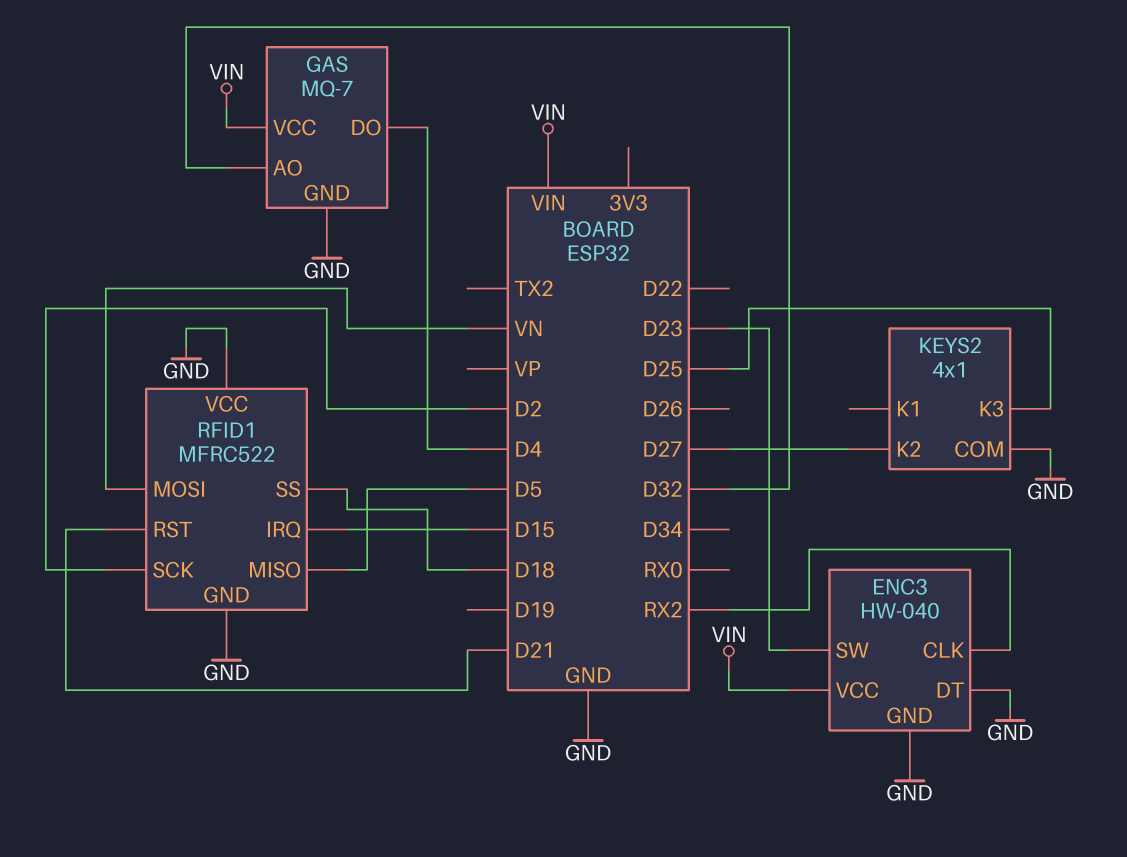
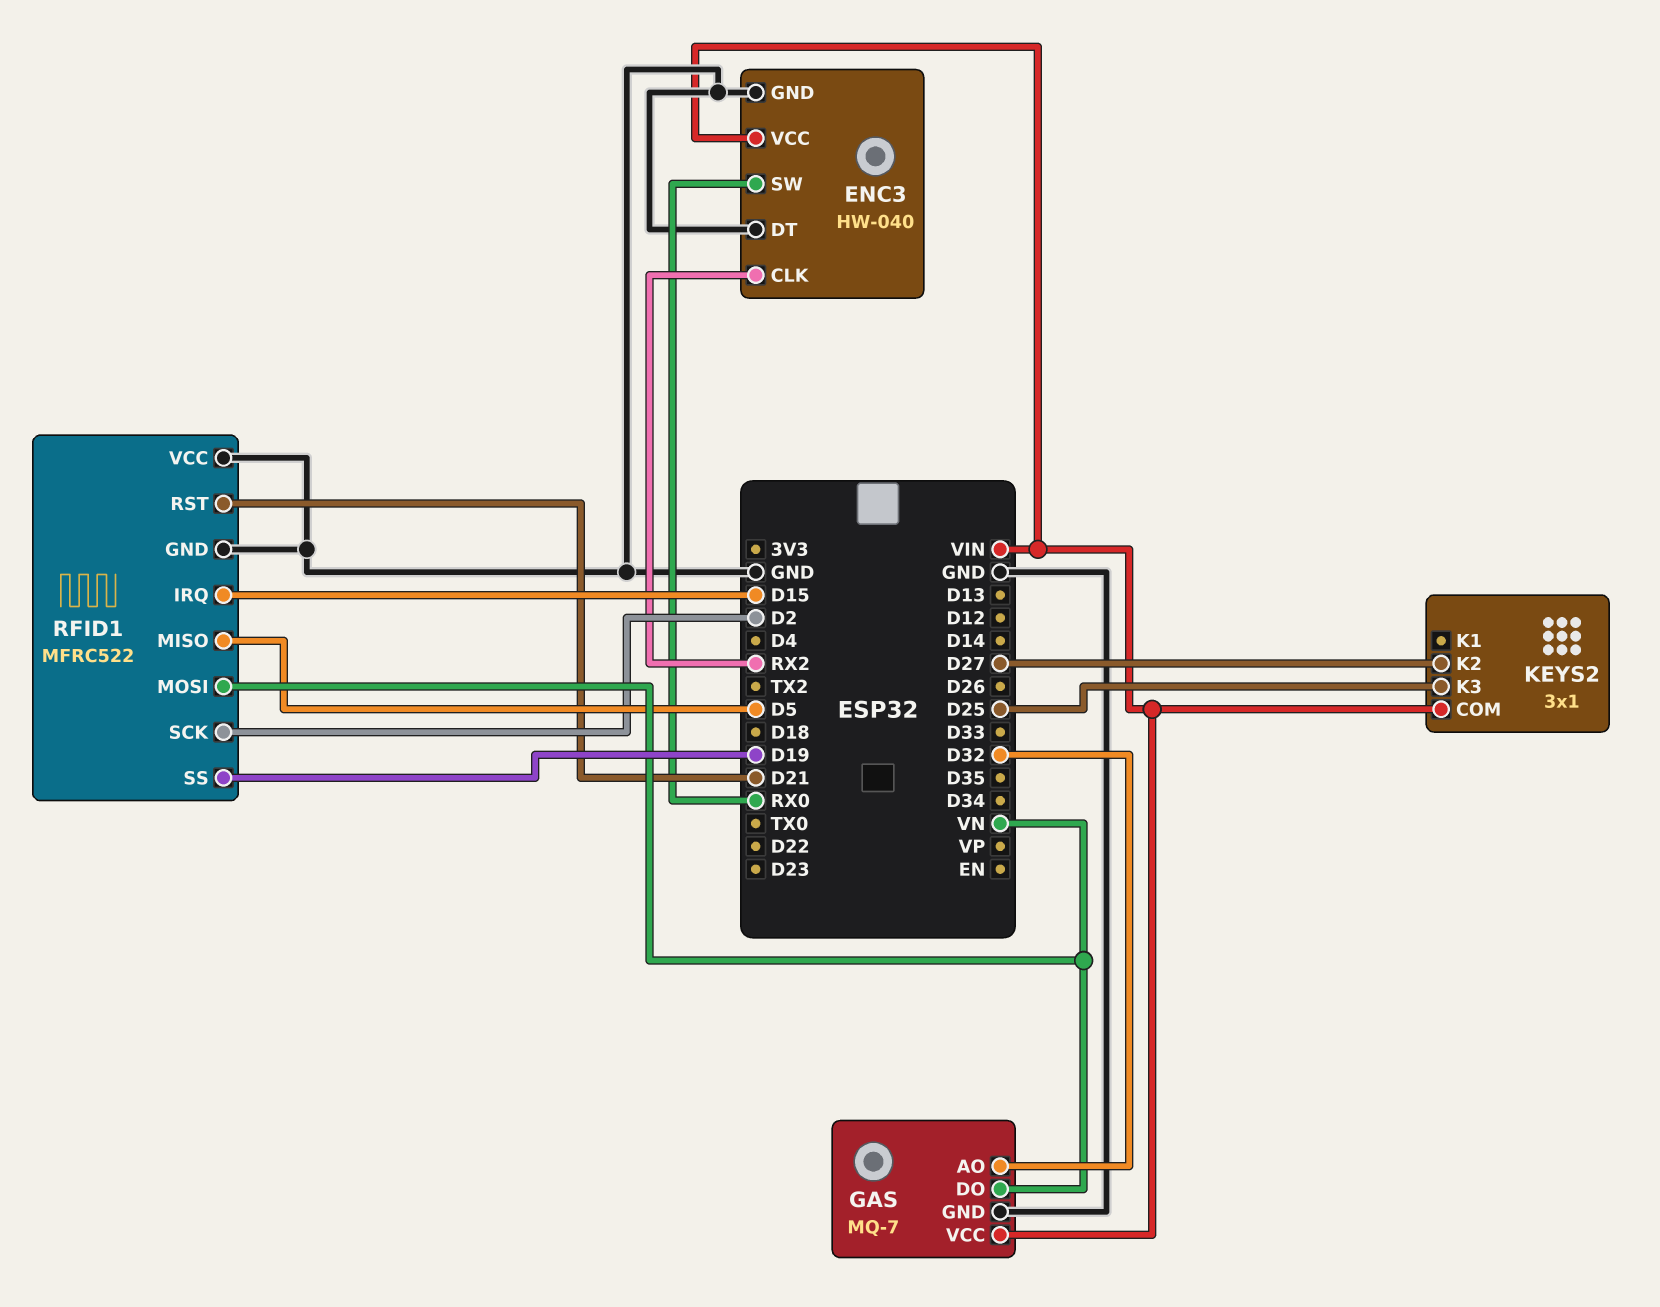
ENC3 pin SW: D23 -> RX0
GAS pin DO: D4 -> VN
KEYS2: 4x1 -> 3x1
KEYS2 pin COM: GND -> VIN
RFID1 pin SS: D18 -> D19

